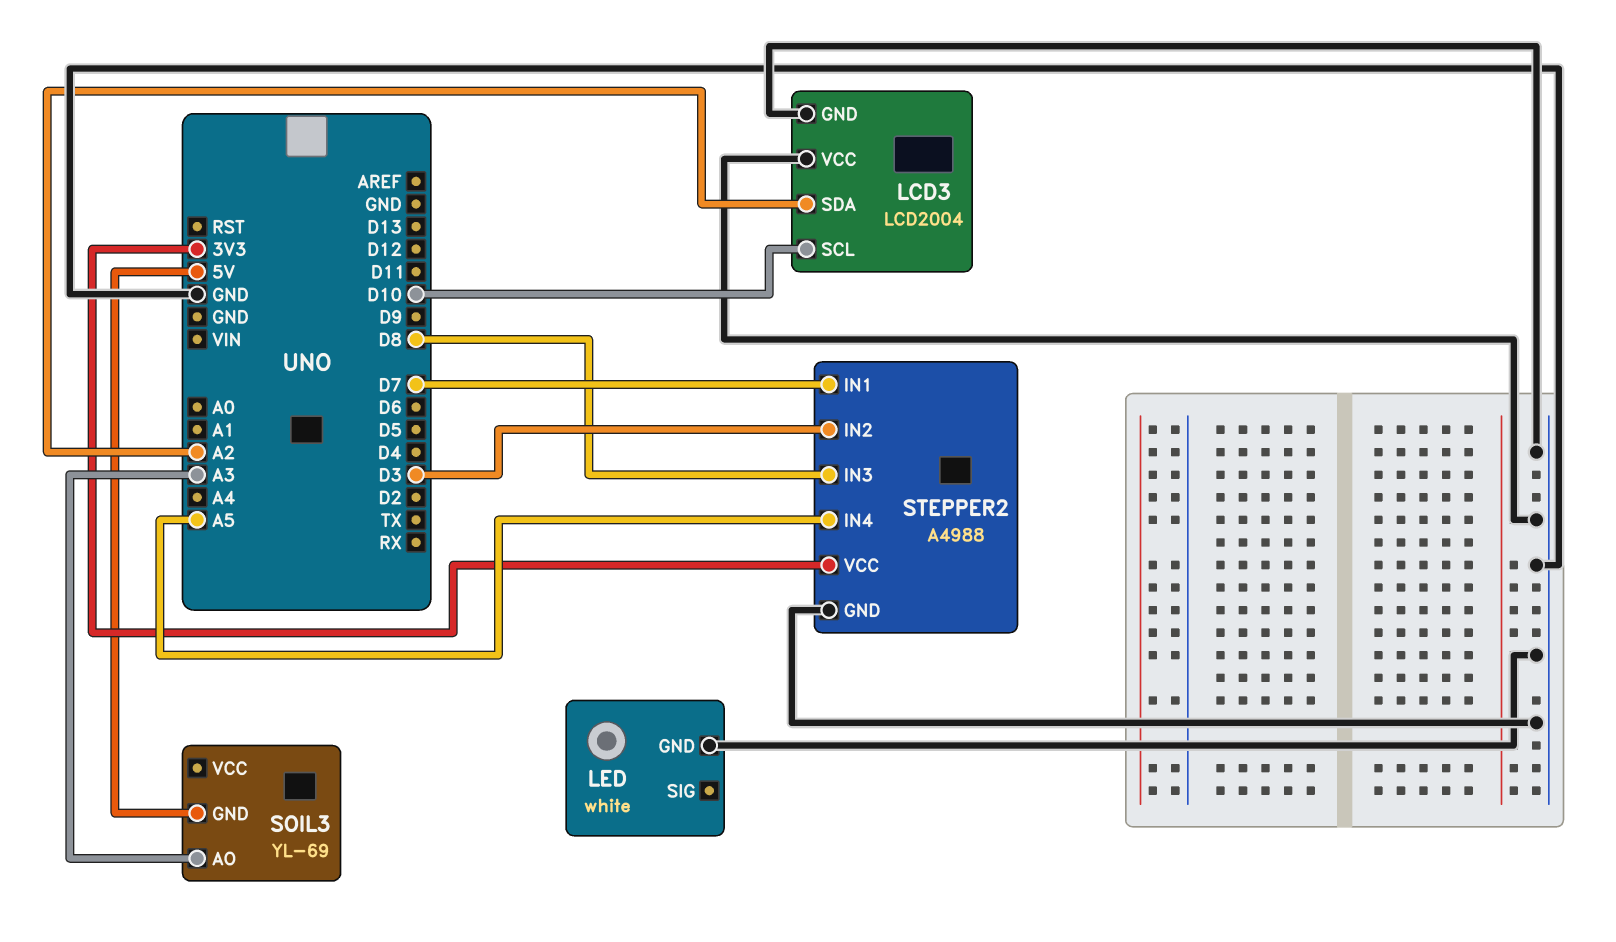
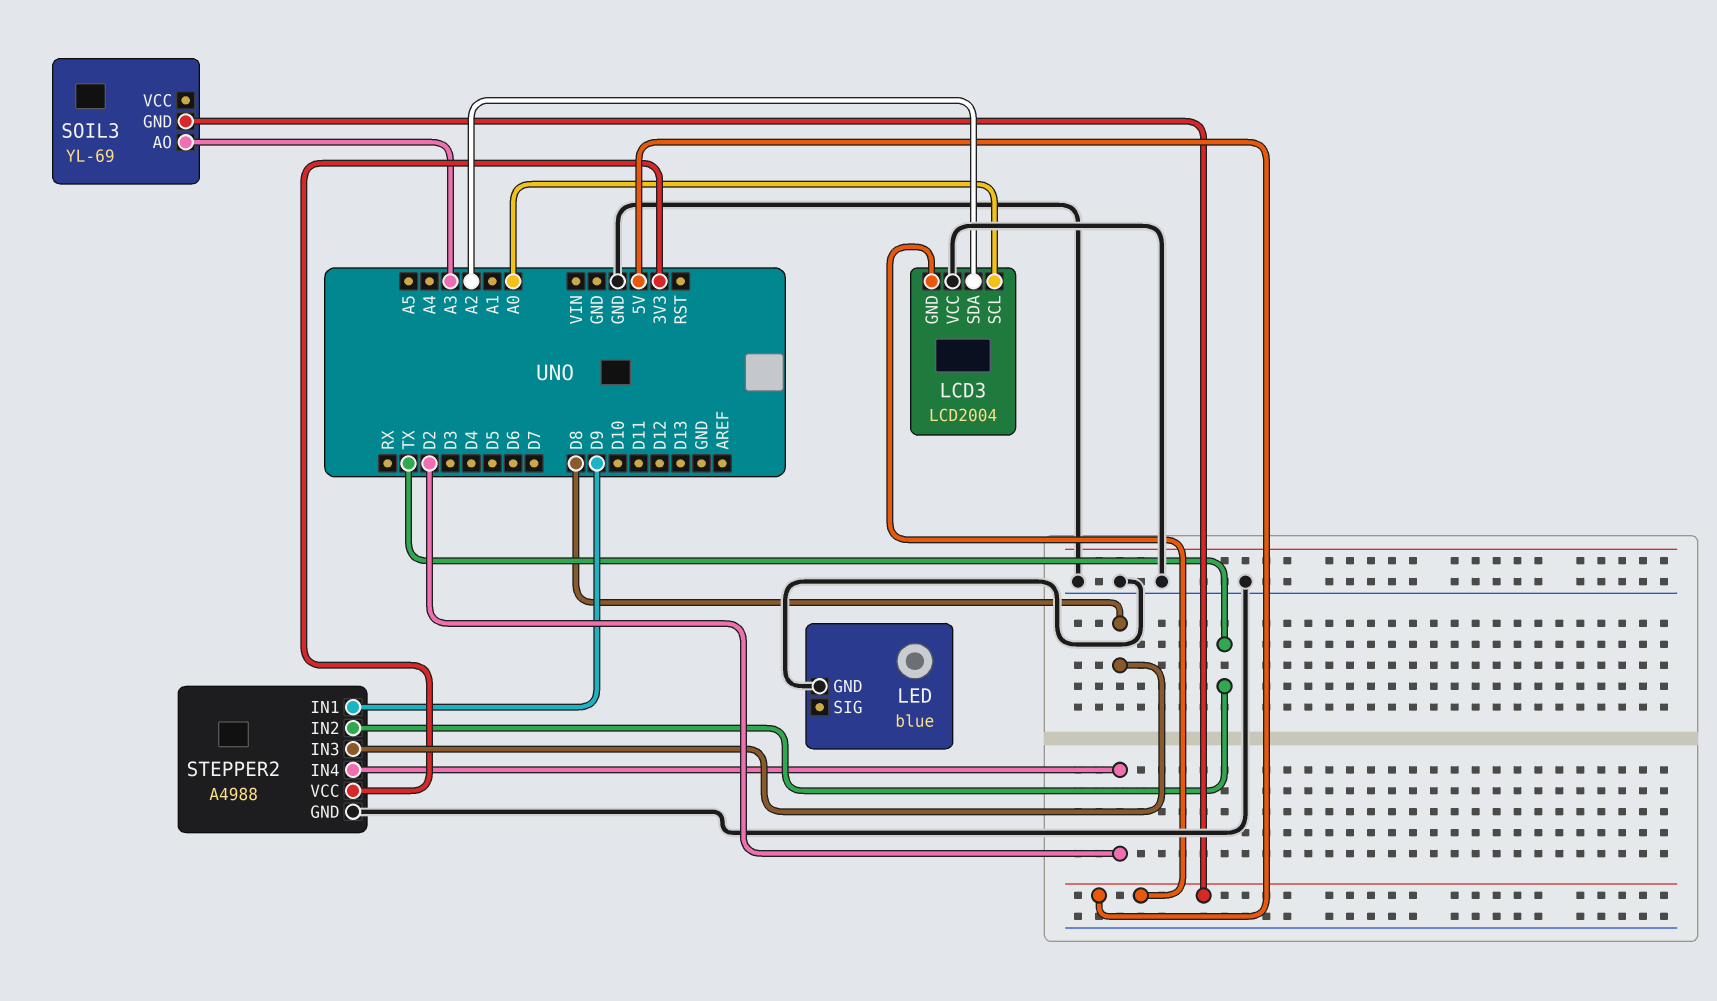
LCD3 pin GND: GND -> 5V
LCD3 pin SCL: D10 -> A0
LED: white -> blue
STEPPER2 pin IN1: D7 -> D9
STEPPER2 pin IN2: D3 -> TX
STEPPER2 pin IN4: A5 -> D2

